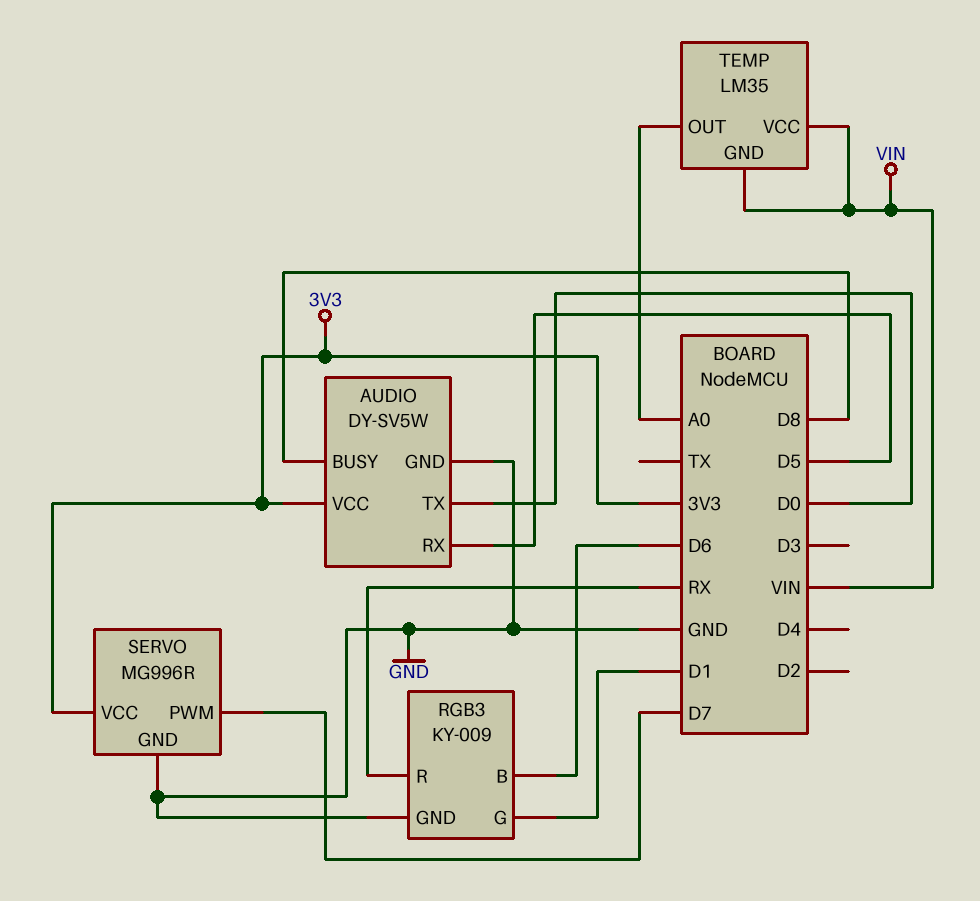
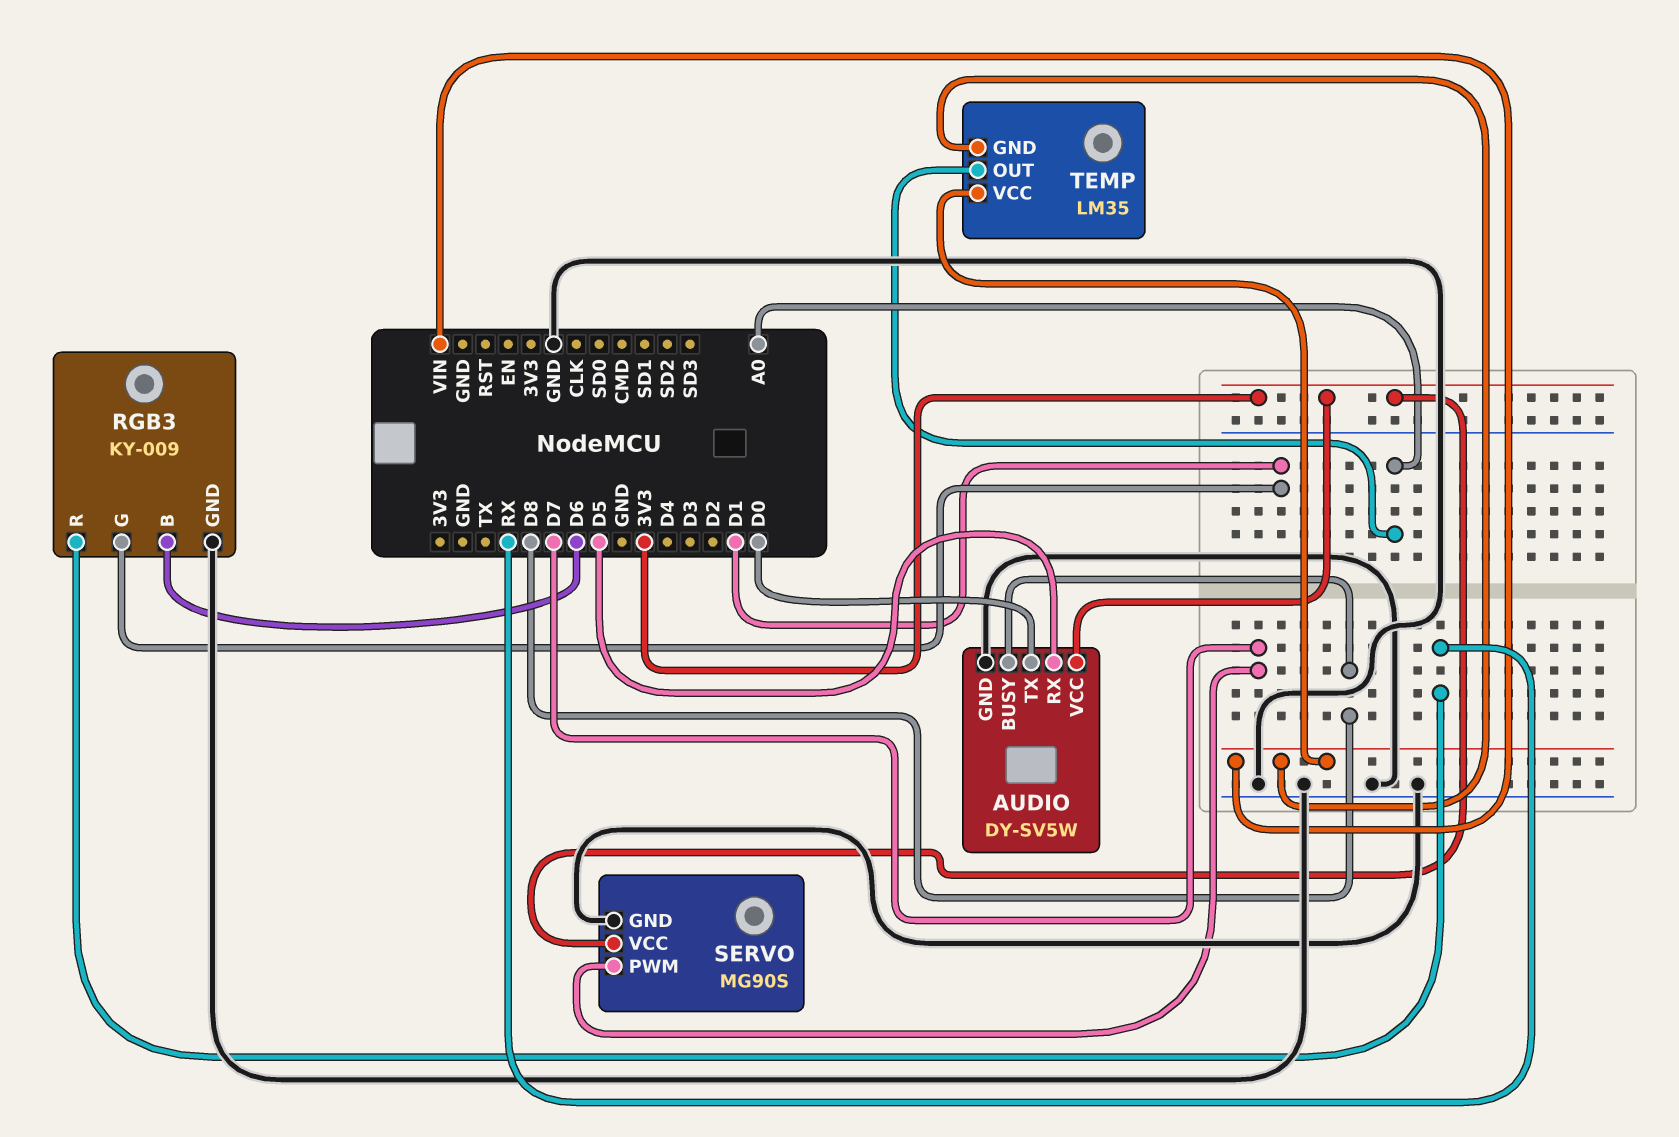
SERVO: MG996R -> MG90S

